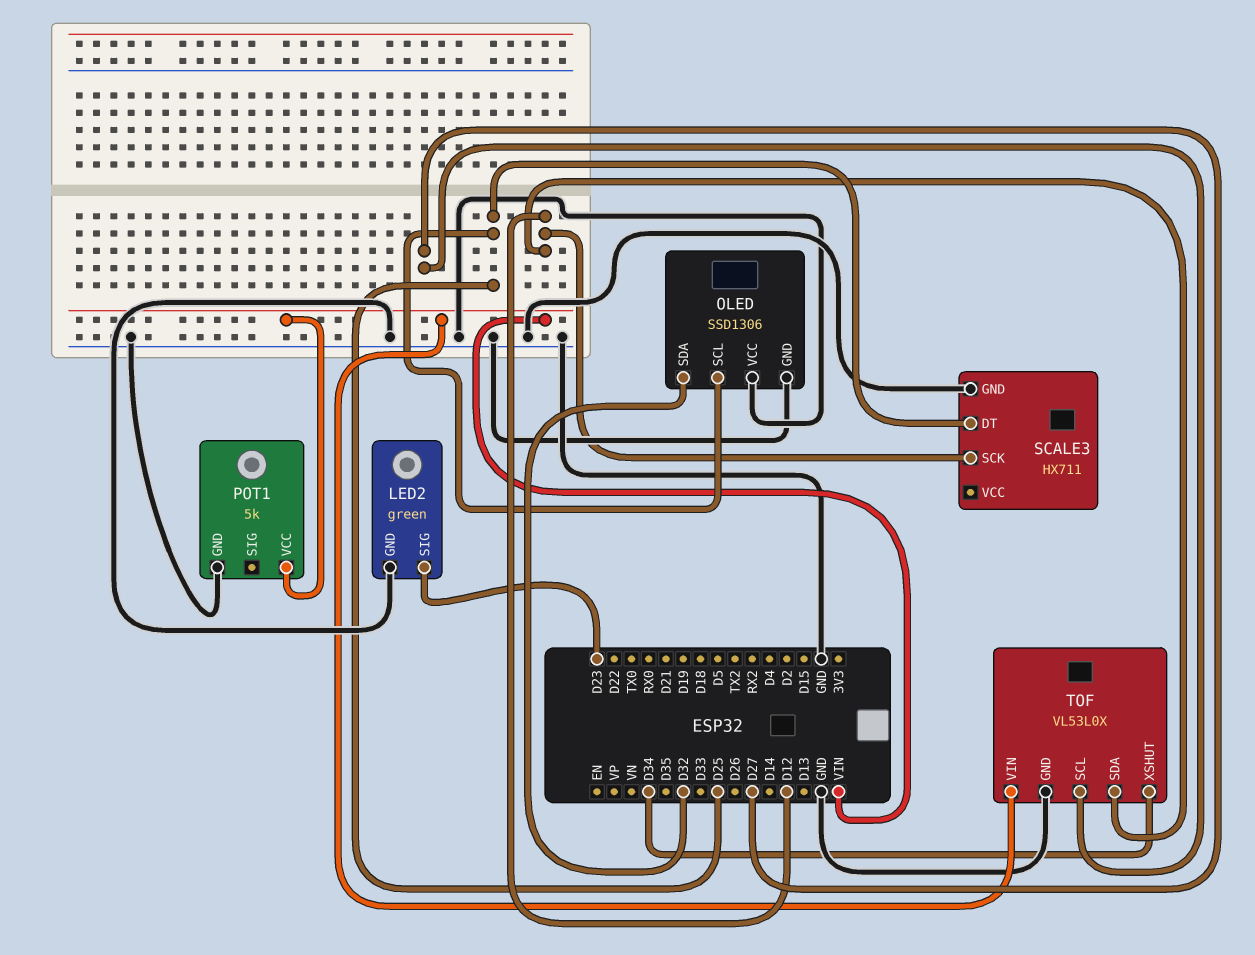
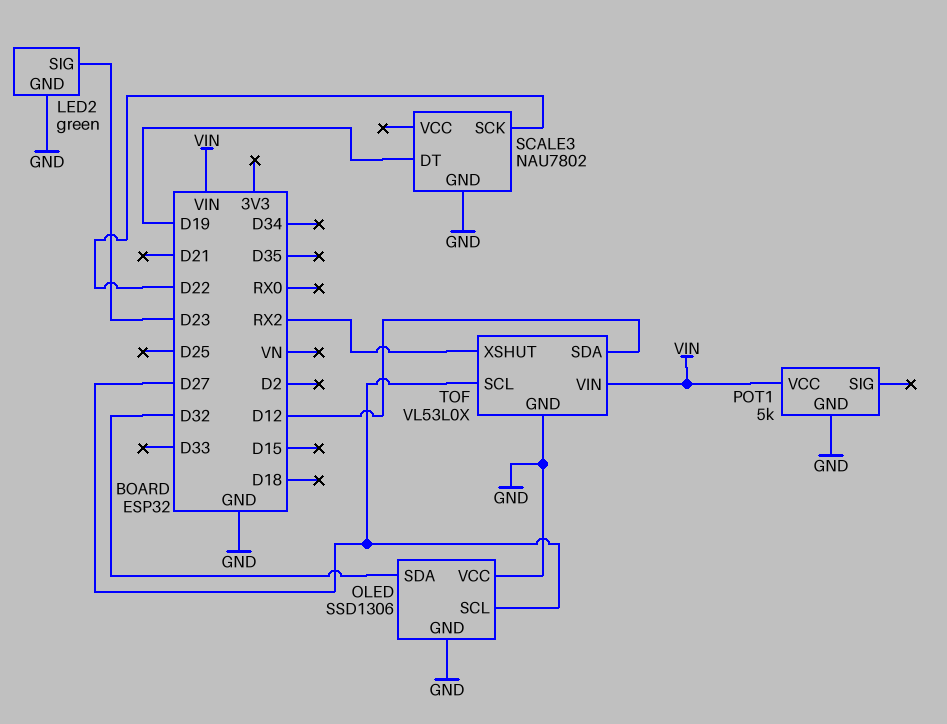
OLED pin SCL: D25 -> D27
SCALE3: HX711 -> NAU7802
SCALE3 pin DT: D25 -> D19
SCALE3 pin SCK: D12 -> D22
TOF pin XSHUT: D34 -> RX2

